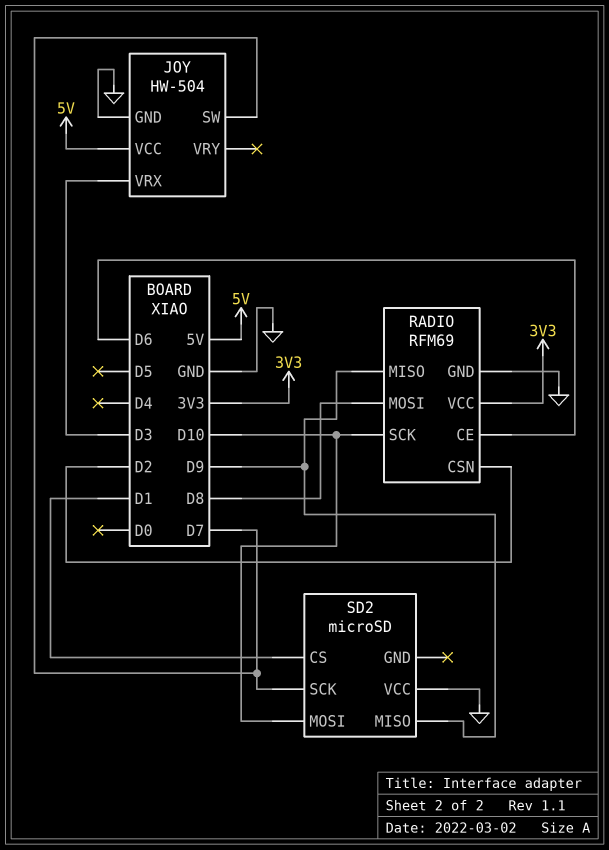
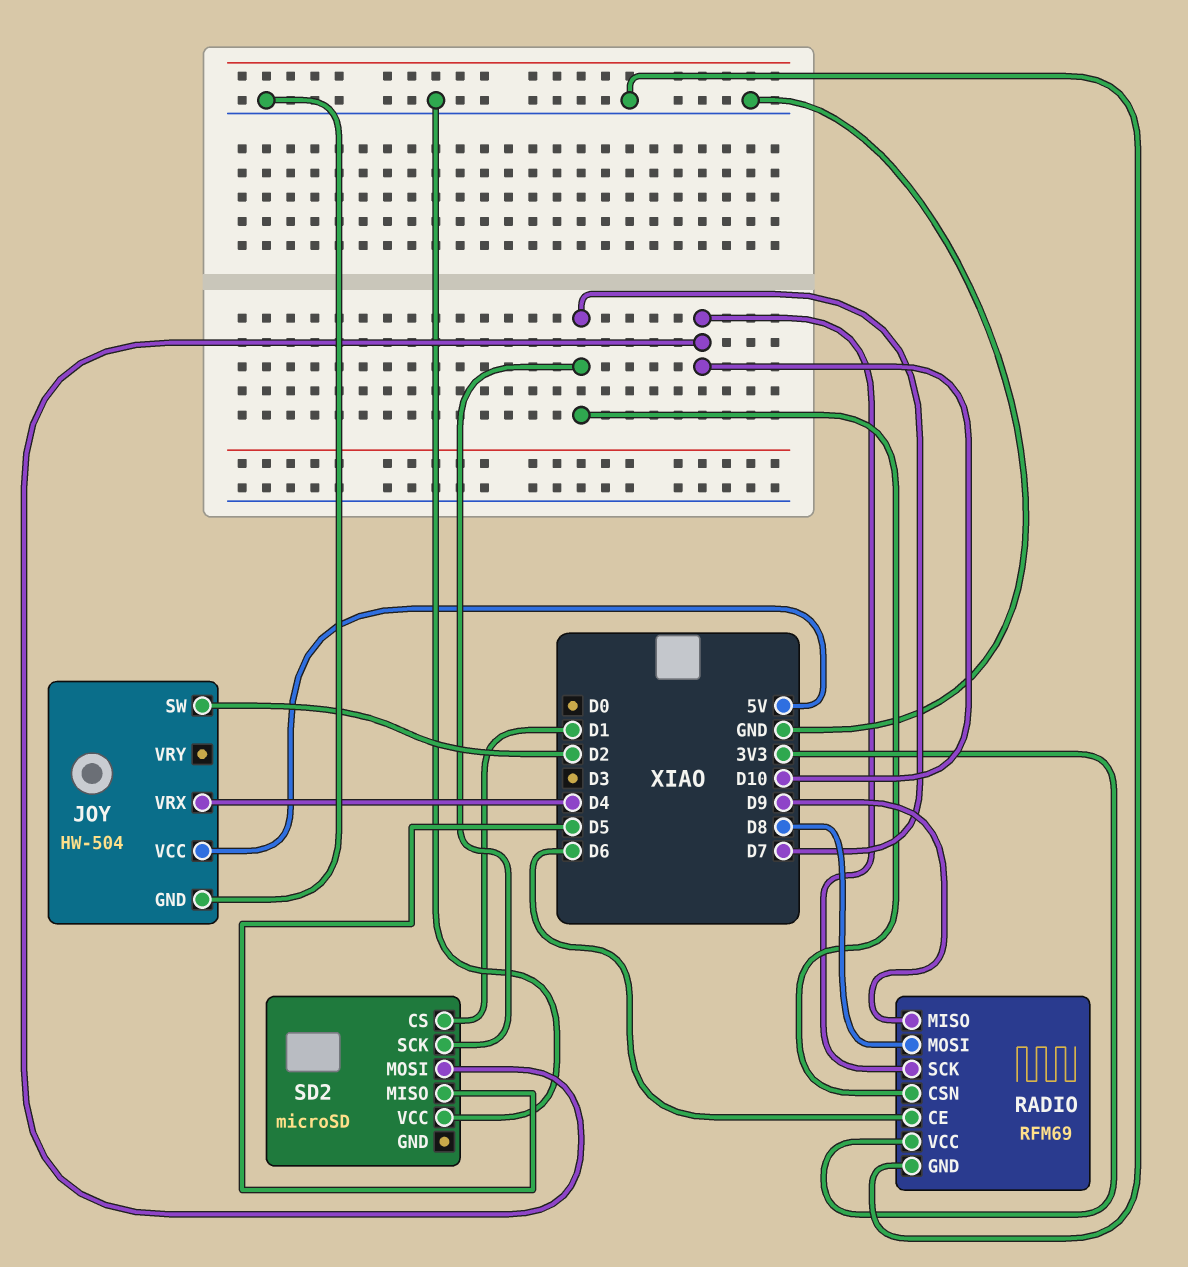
JOY pin SW: D7 -> D2
JOY pin VRX: D3 -> D4
RADIO pin CSN: D2 -> D7
SD2 pin MISO: D9 -> D5

